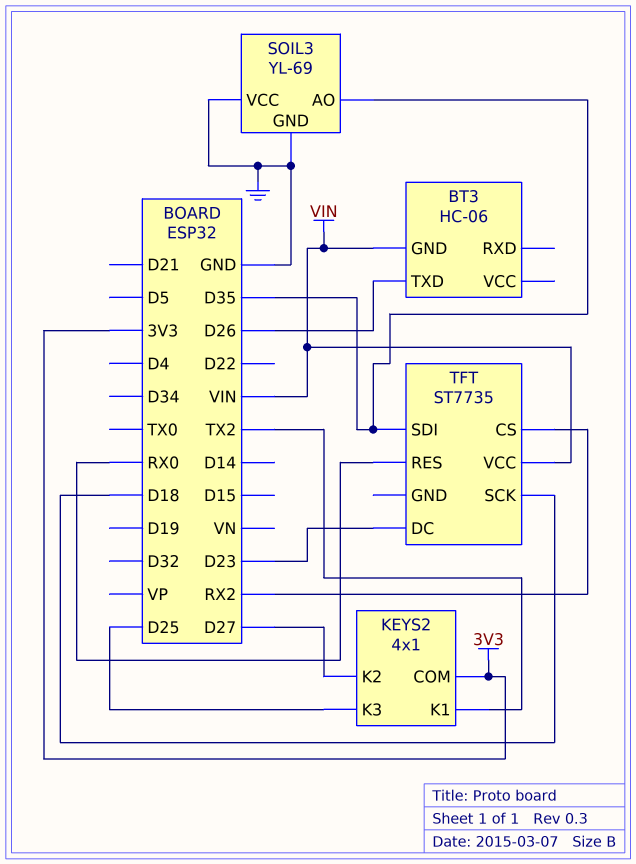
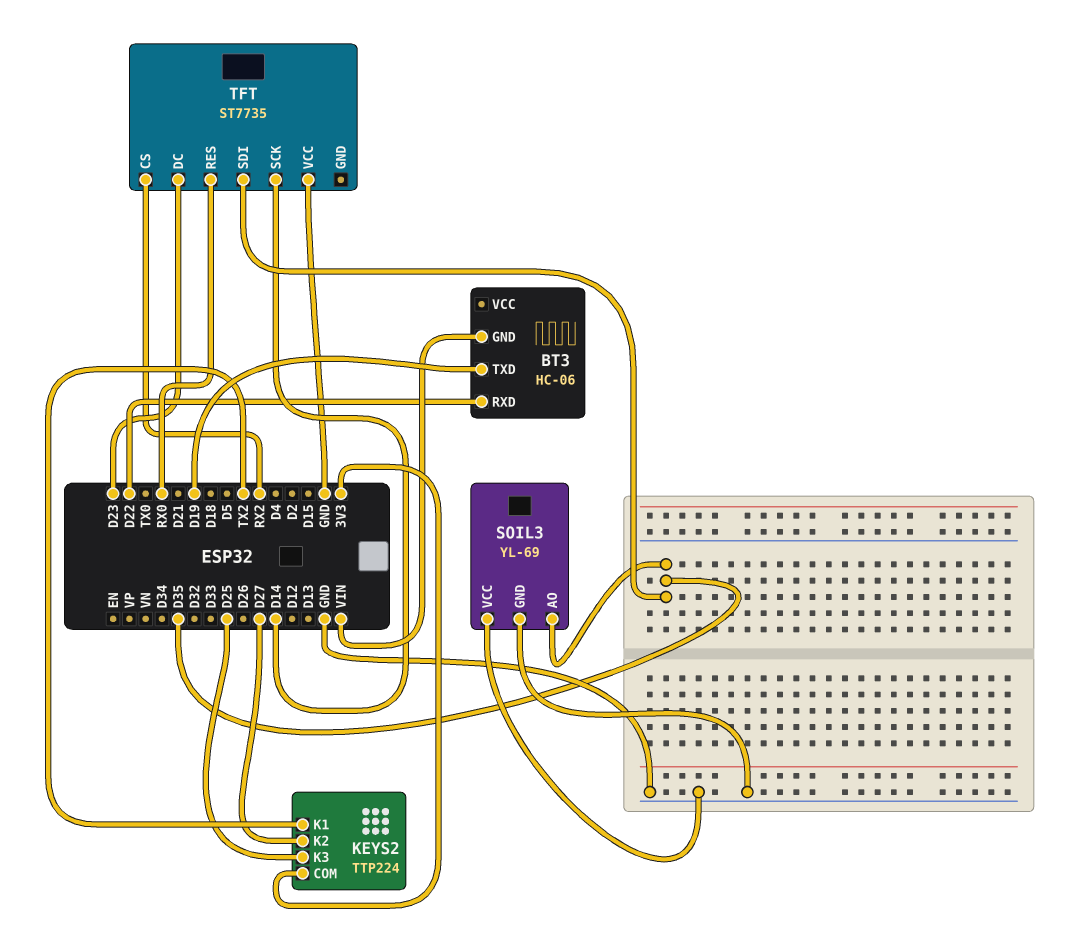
BT3 pin RXD: none -> D22
BT3 pin TXD: D26 -> D19
KEYS2: 4x1 -> TTP224
TFT pin SCK: D18 -> D14
TFT pin VCC: VIN -> GND

